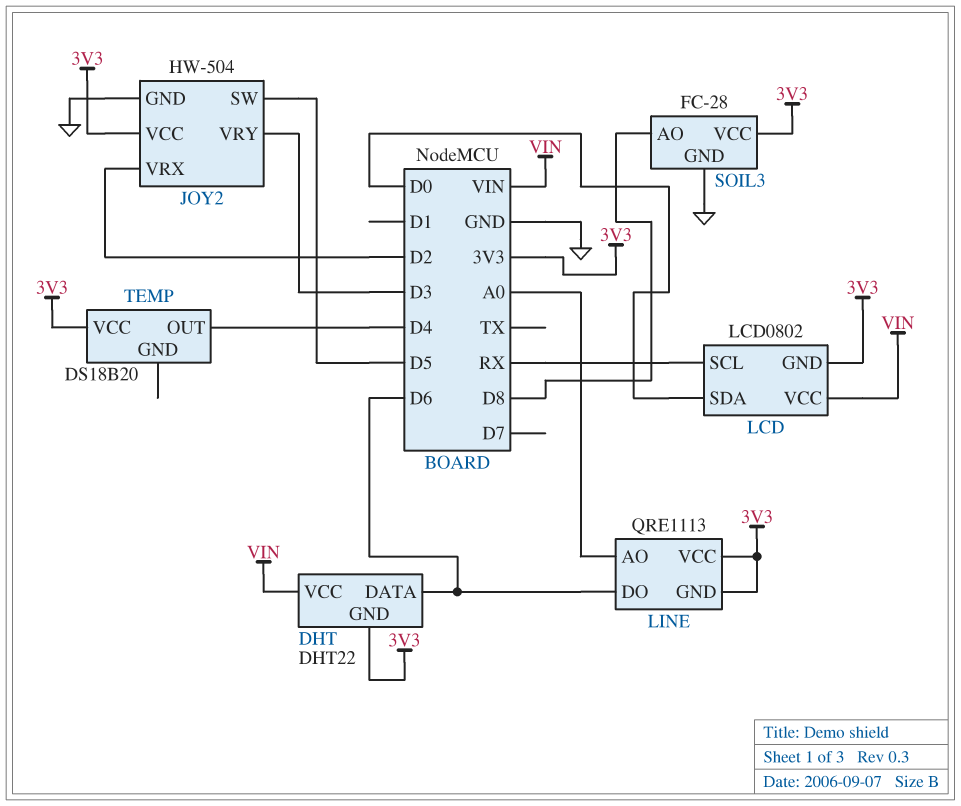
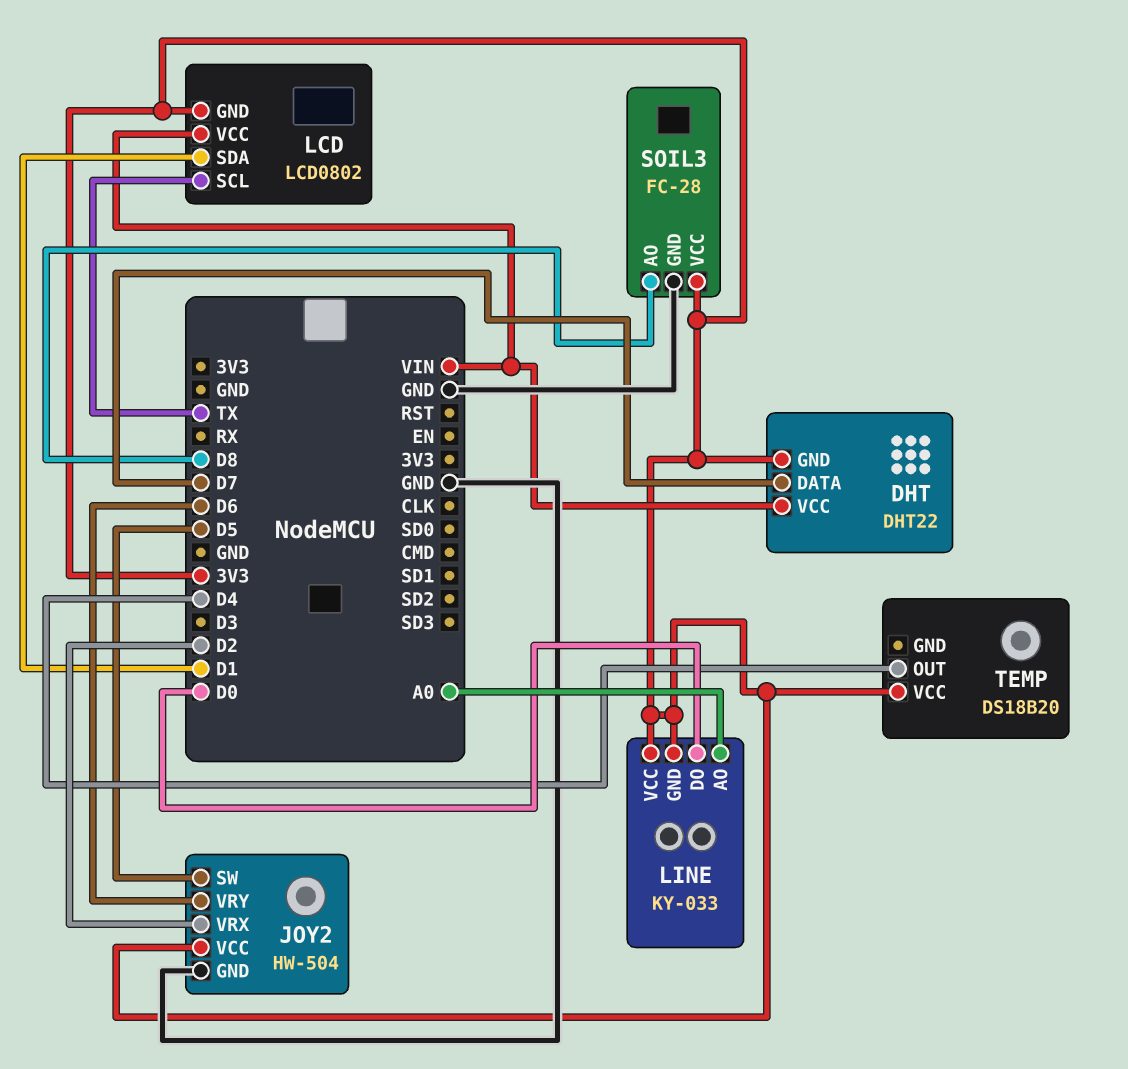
DHT pin DATA: D6 -> D7
JOY2 pin VRY: D3 -> D6
LCD pin SCL: RX -> TX
LCD pin SDA: D0 -> D1
LINE: QRE1113 -> KY-033
LINE pin DO: D6 -> D0

